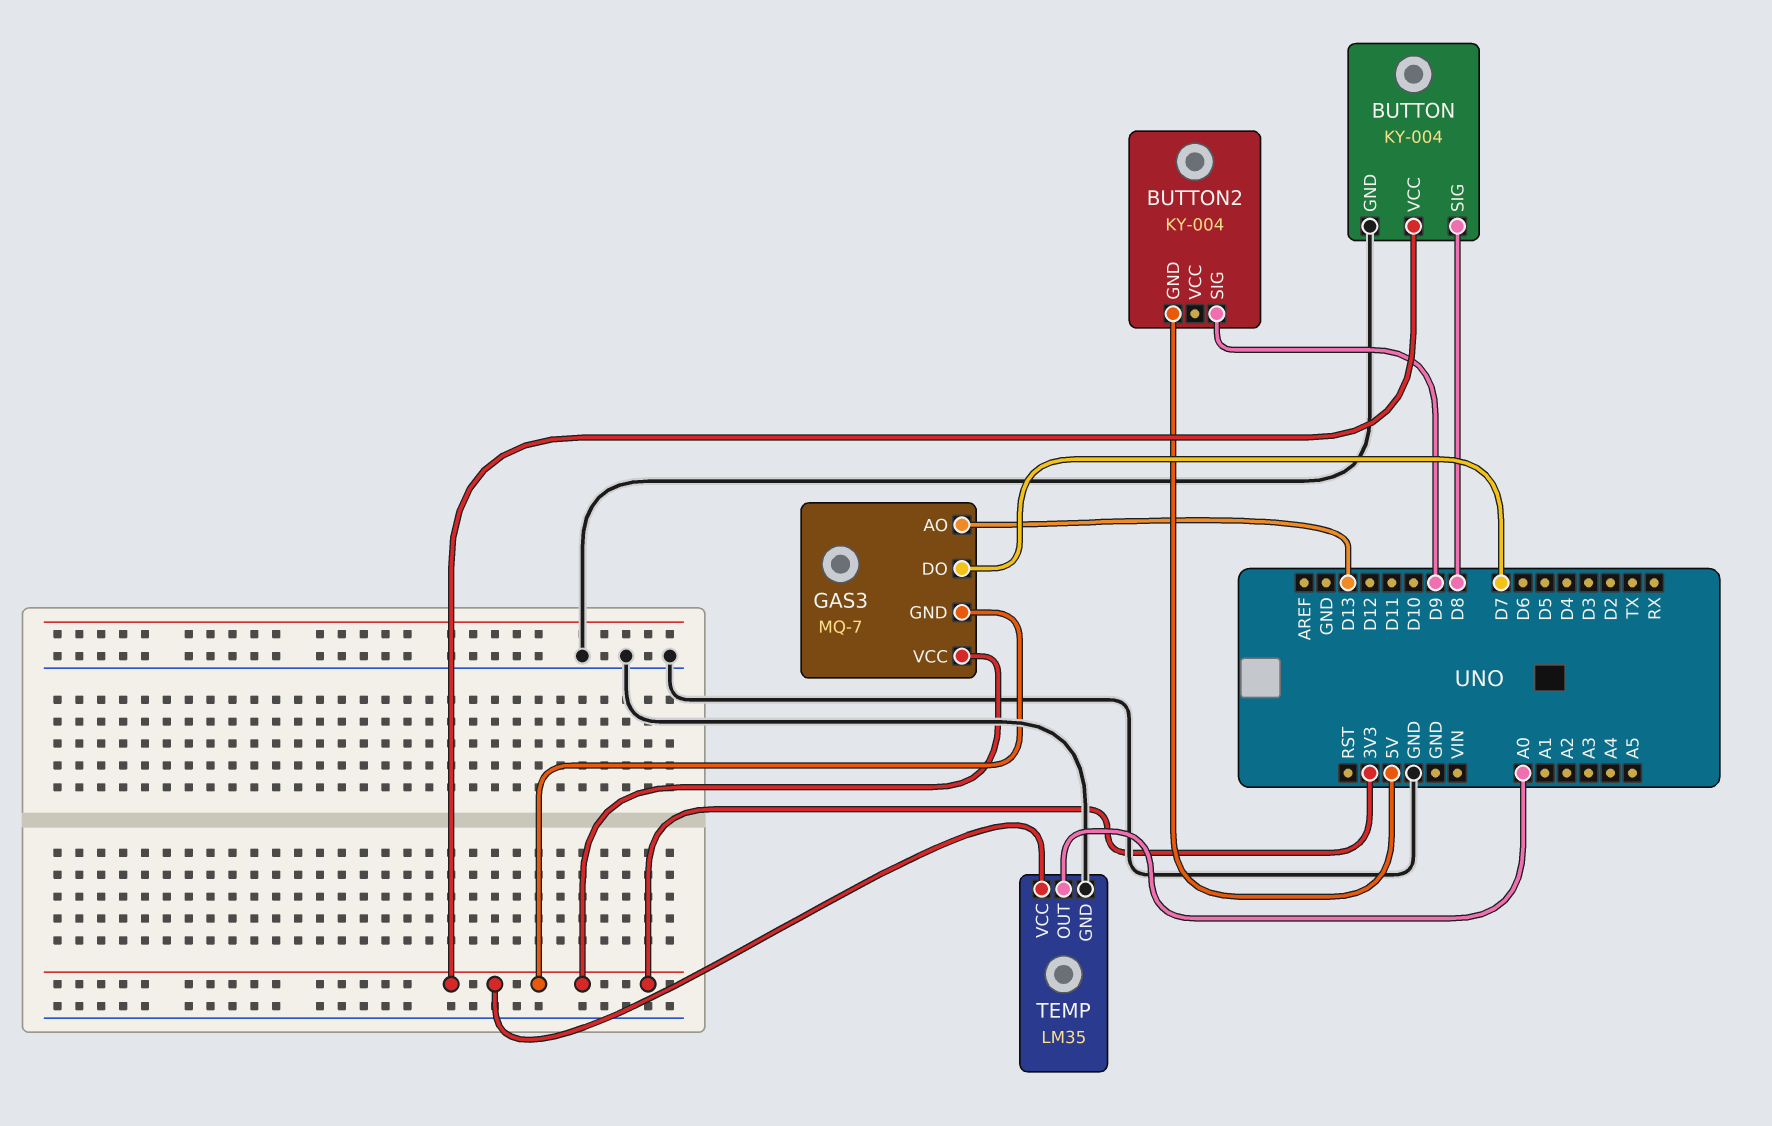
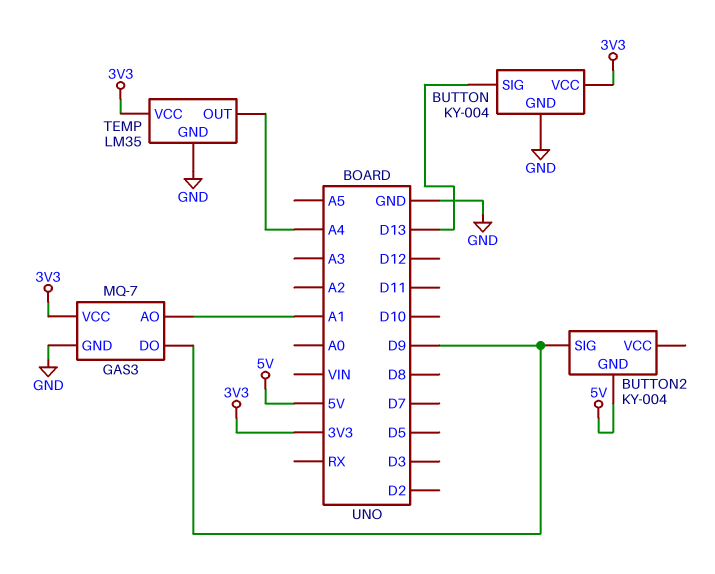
BUTTON pin SIG: D8 -> D13
GAS3 pin AO: D13 -> A1
GAS3 pin DO: D7 -> D9
GAS3 pin GND: 3V3 -> GND
TEMP pin OUT: A0 -> A4

